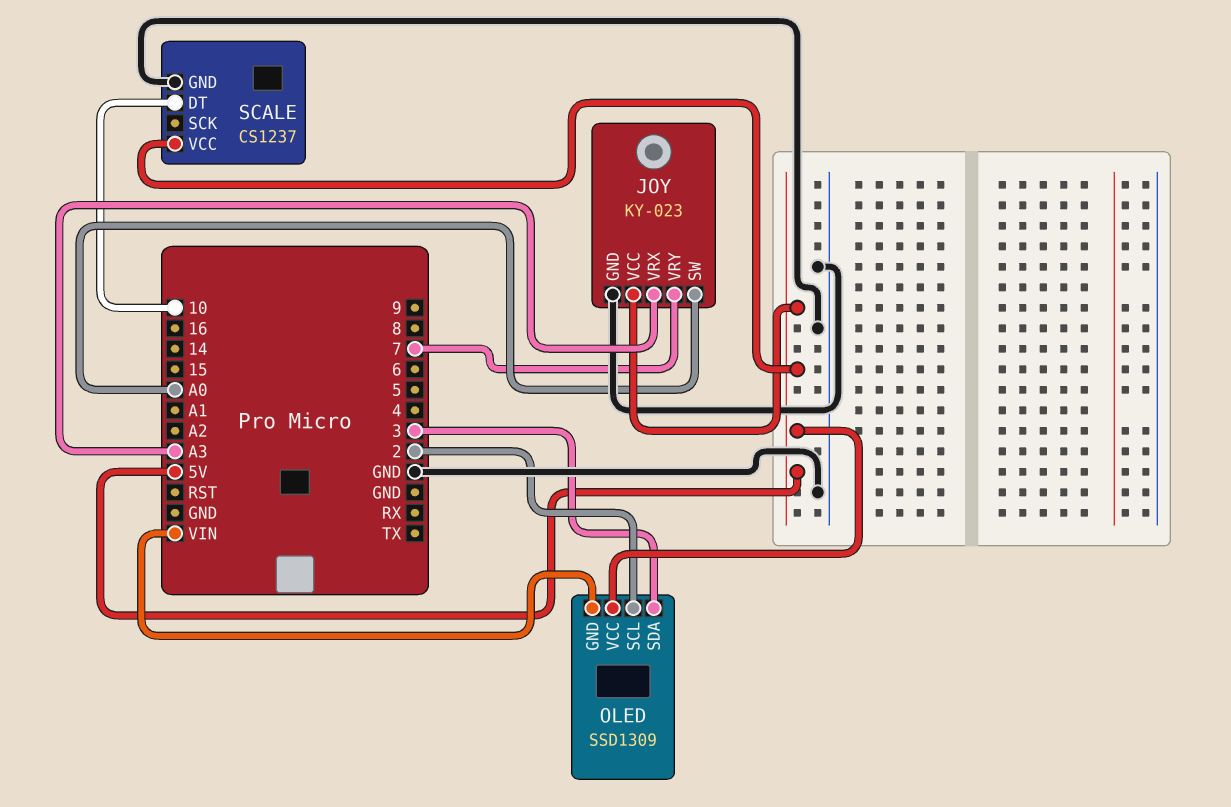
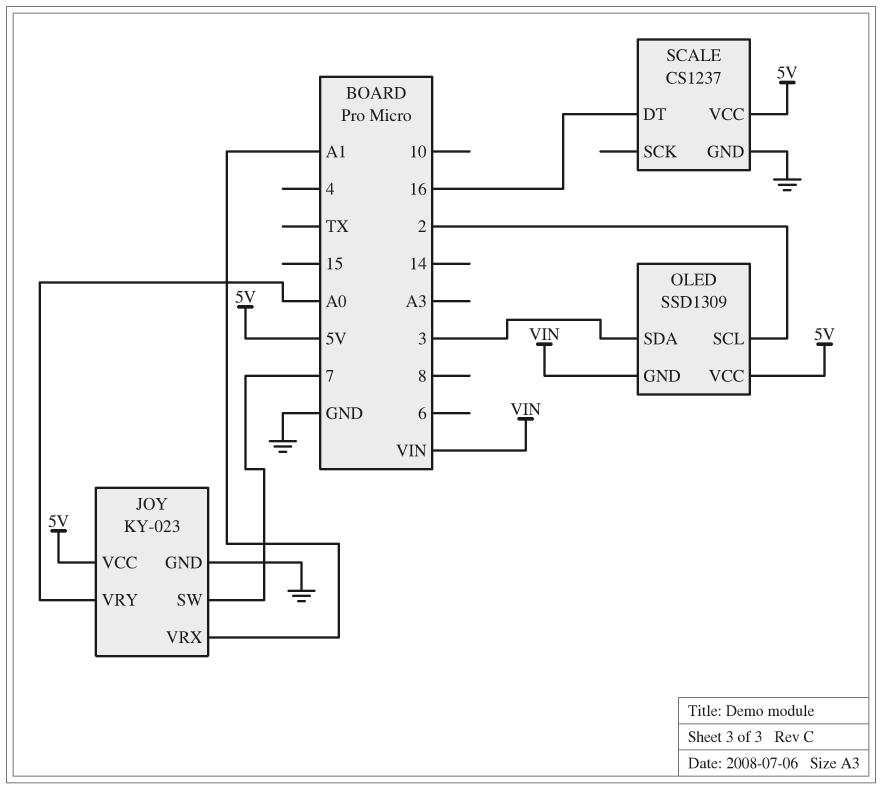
JOY pin SW: A0 -> 7
JOY pin VRX: A3 -> A1
JOY pin VRY: 7 -> A0
SCALE pin DT: 10 -> 16

